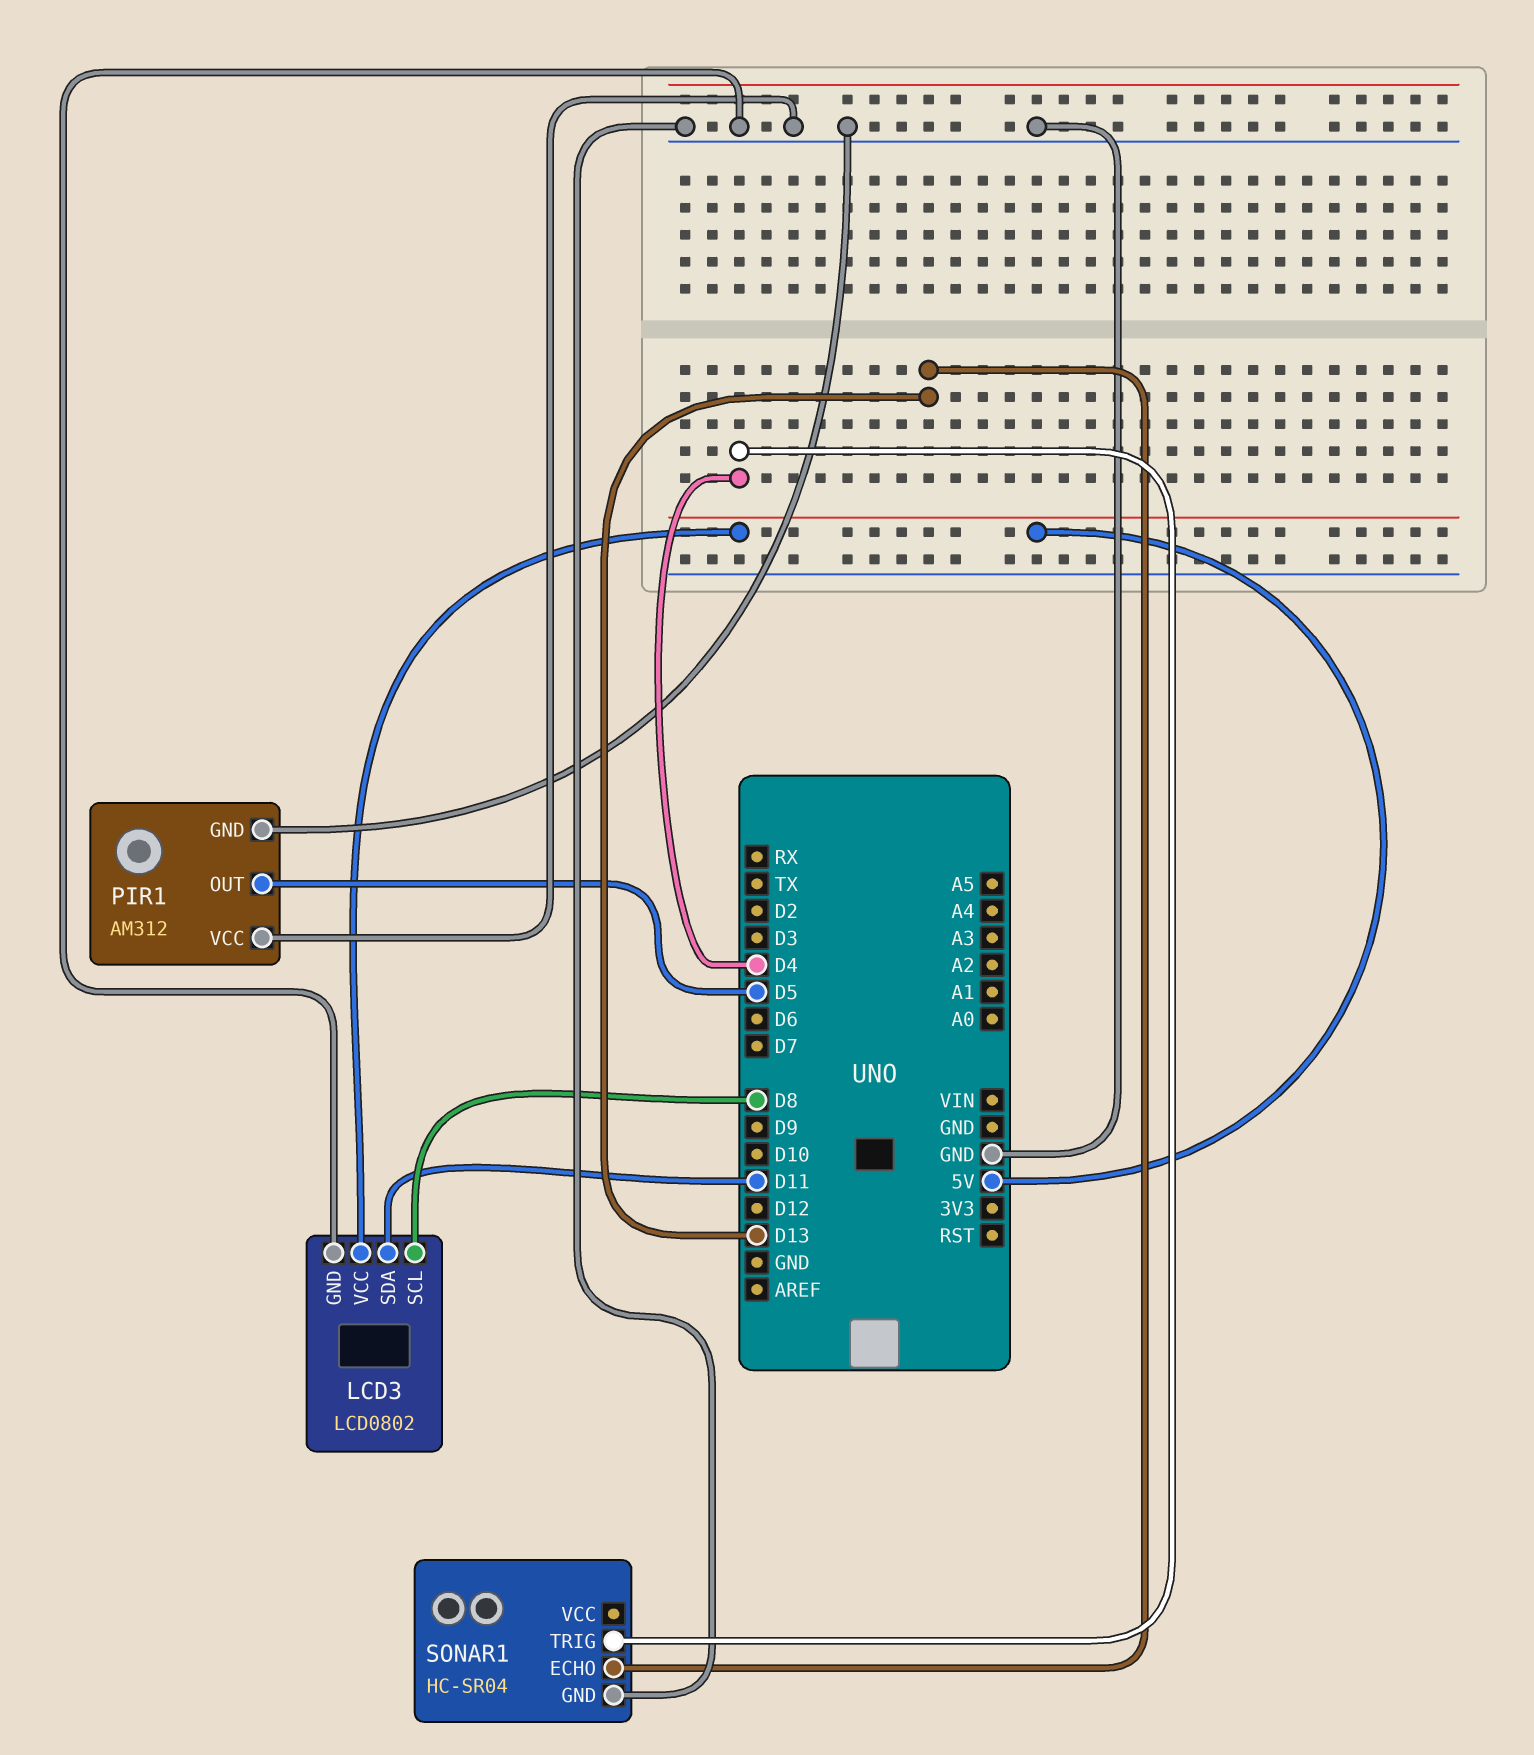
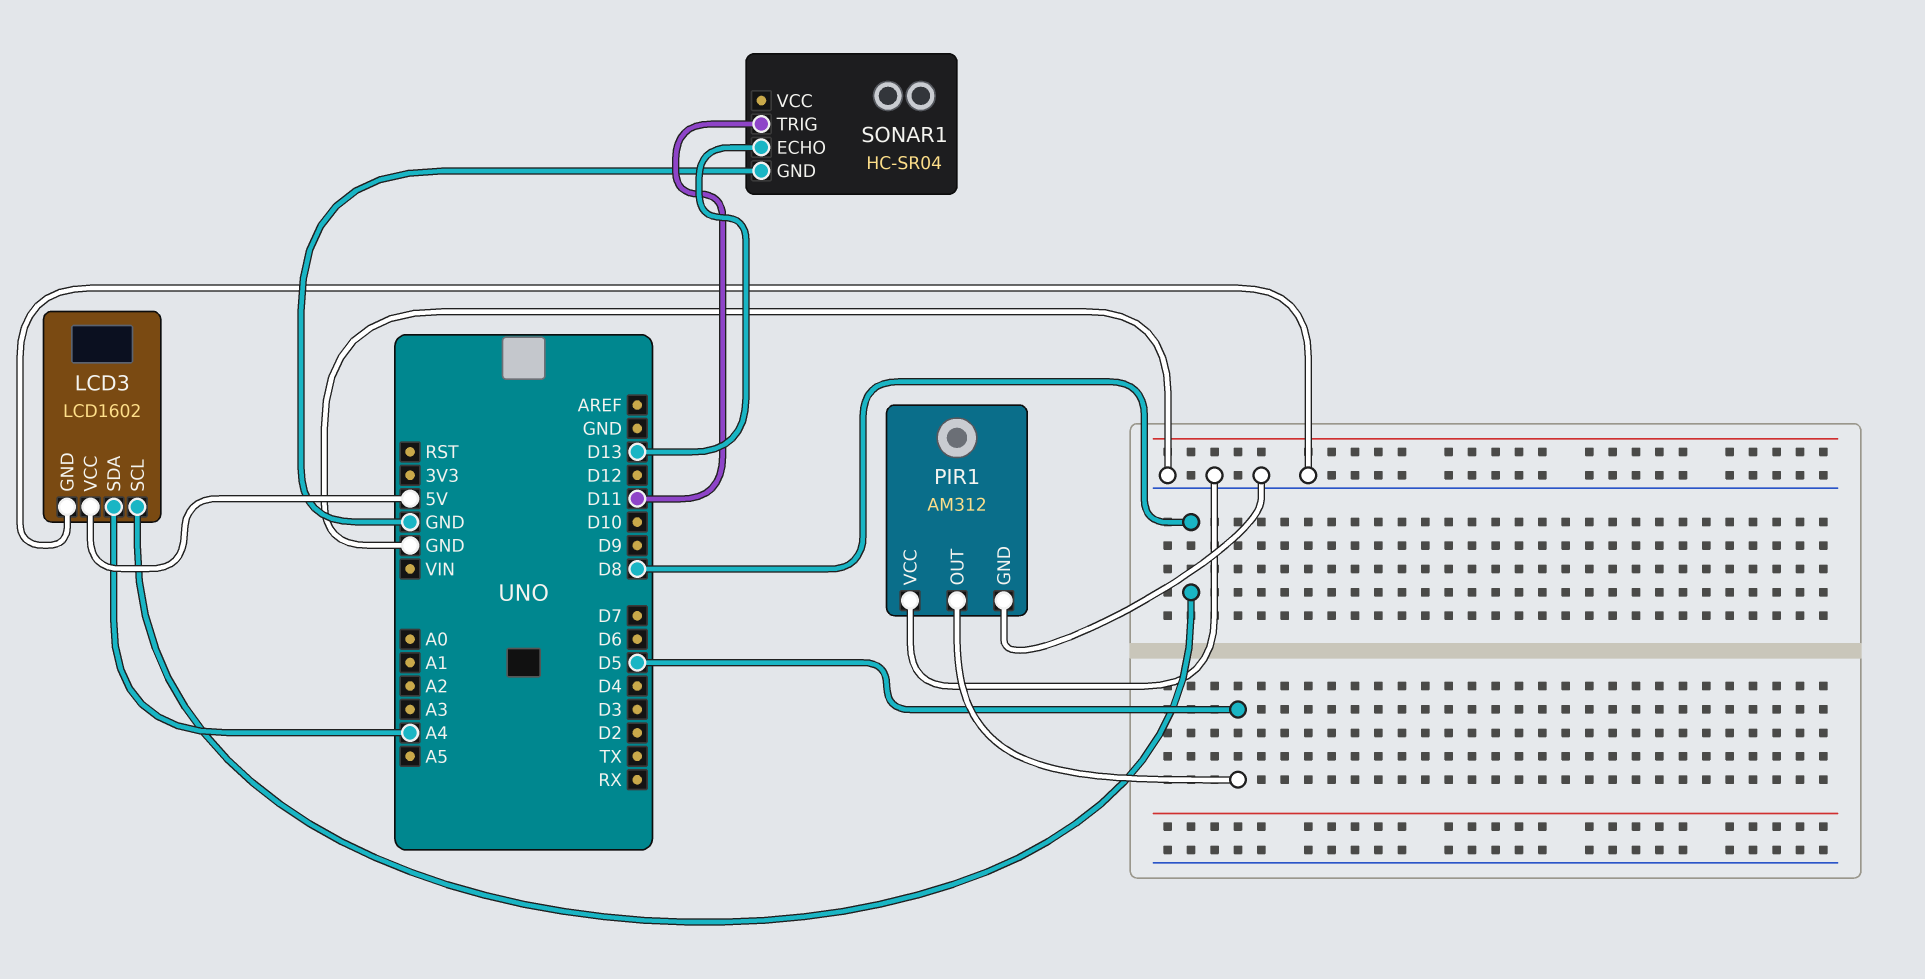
LCD3: LCD0802 -> LCD1602
LCD3 pin SDA: D11 -> A4
SONAR1 pin TRIG: D4 -> D11

